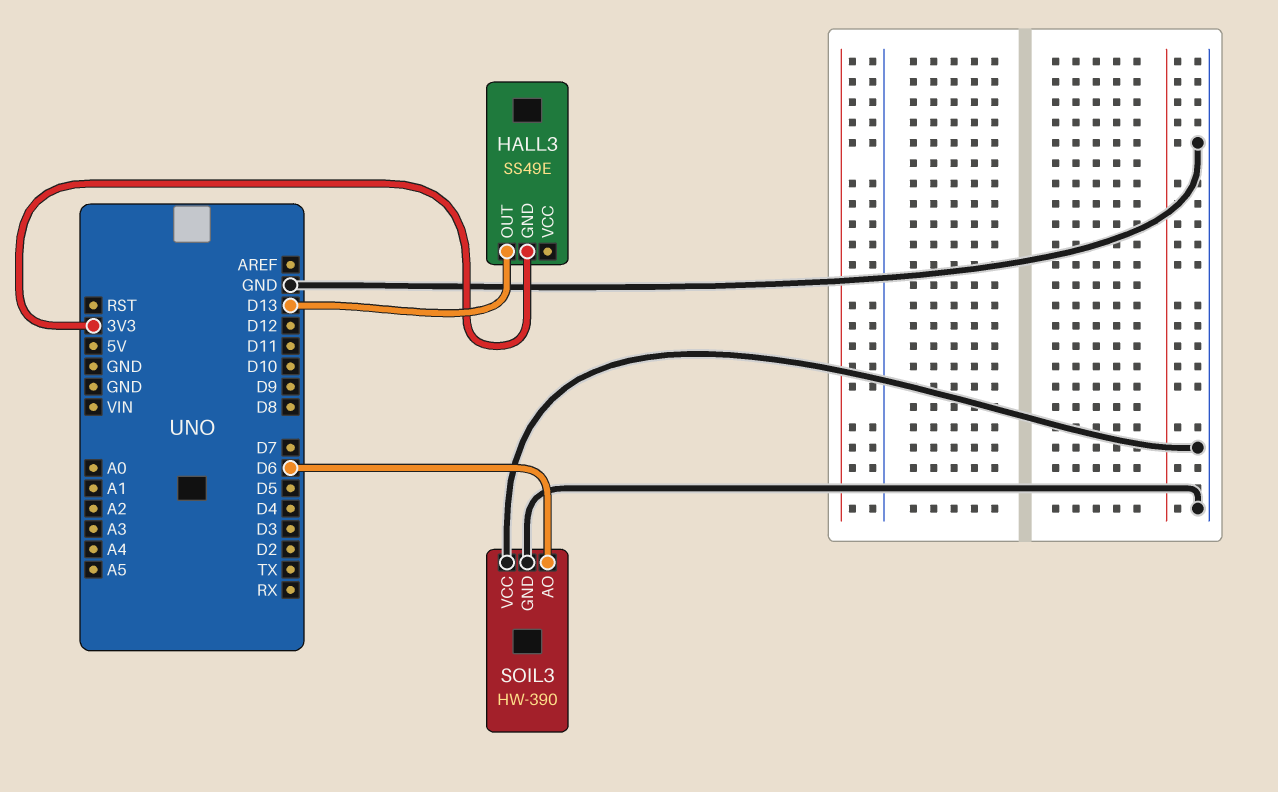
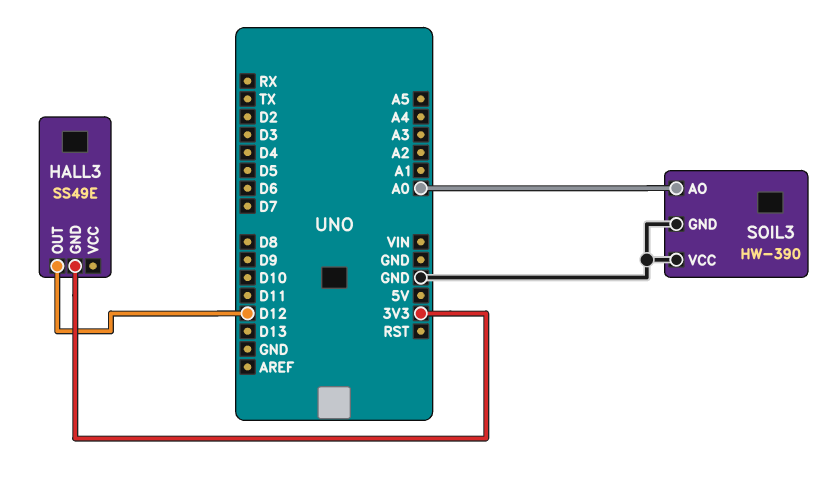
HALL3 pin OUT: D13 -> D12
SOIL3 pin AO: D6 -> A0

